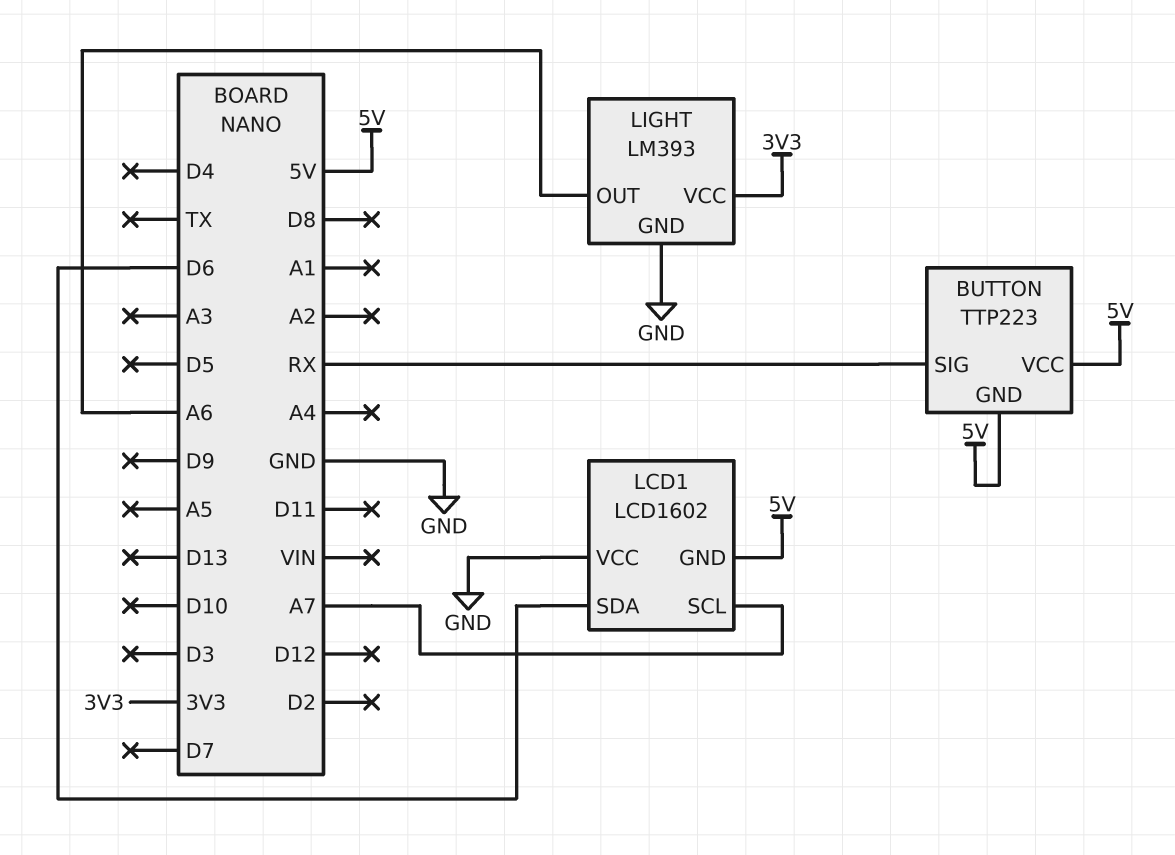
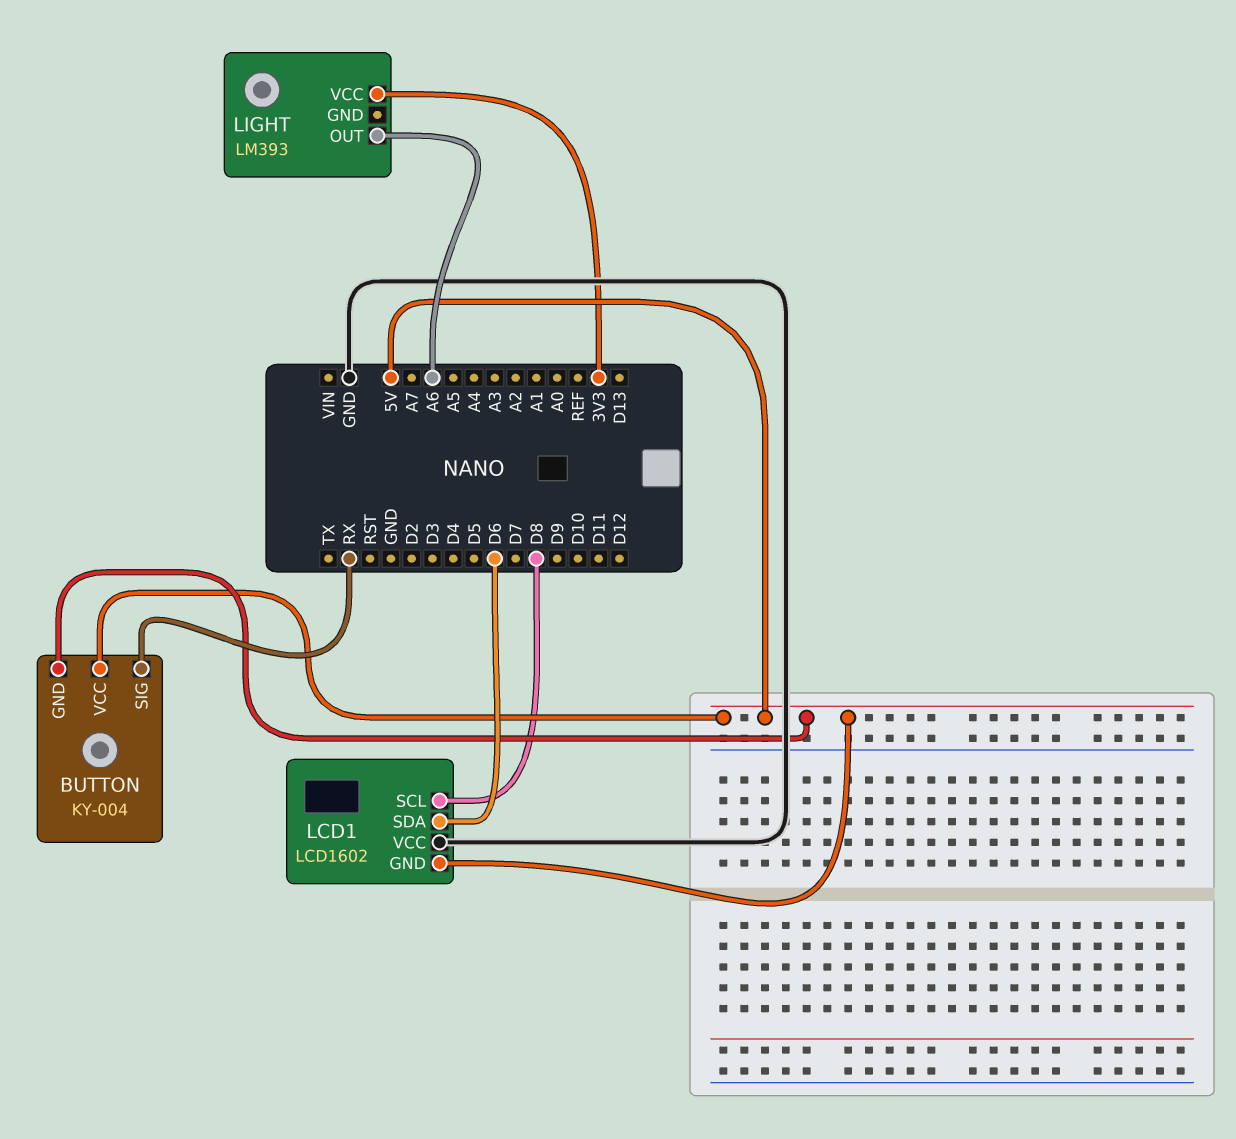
BUTTON: TTP223 -> KY-004
LCD1 pin SCL: A7 -> D8
LIGHT pin GND: GND -> none

